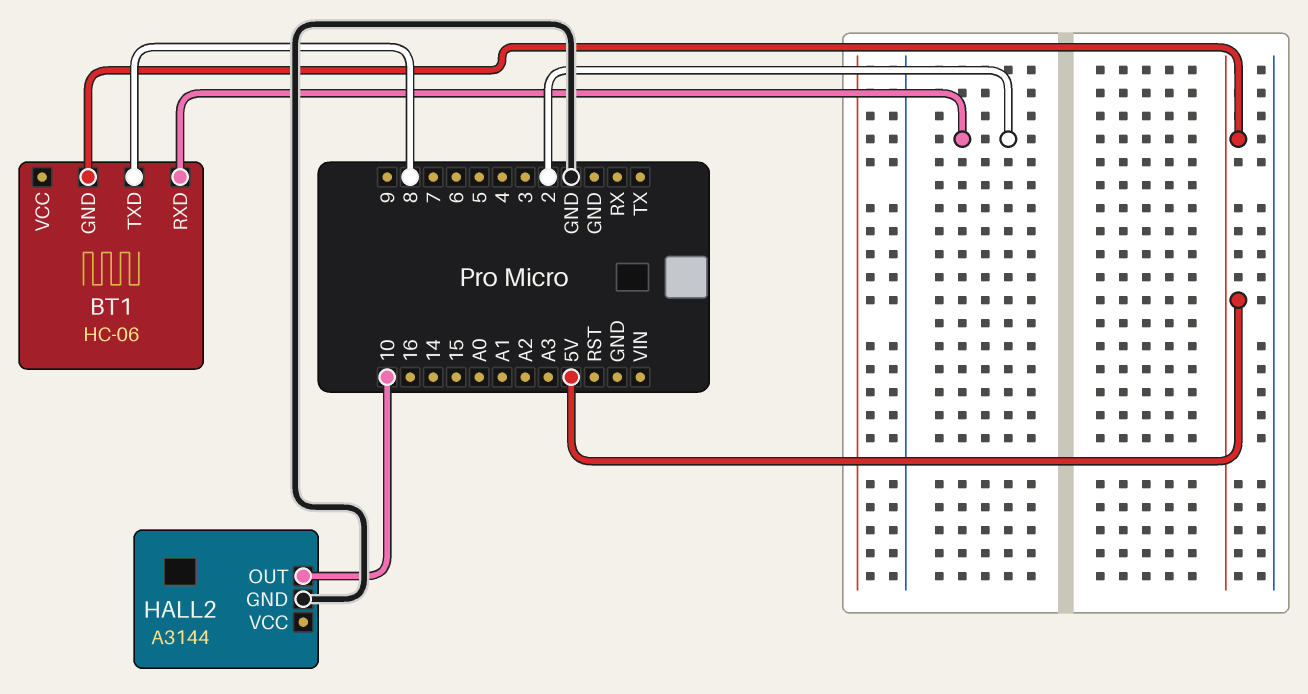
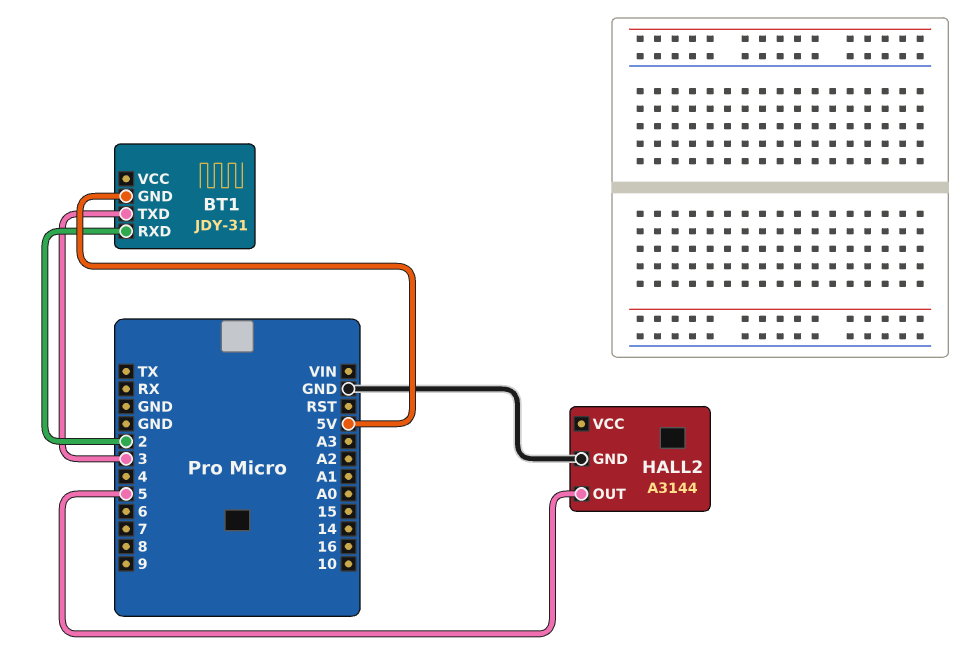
BT1: HC-06 -> JDY-31
BT1 pin TXD: 8 -> 3
HALL2 pin OUT: 10 -> 5

